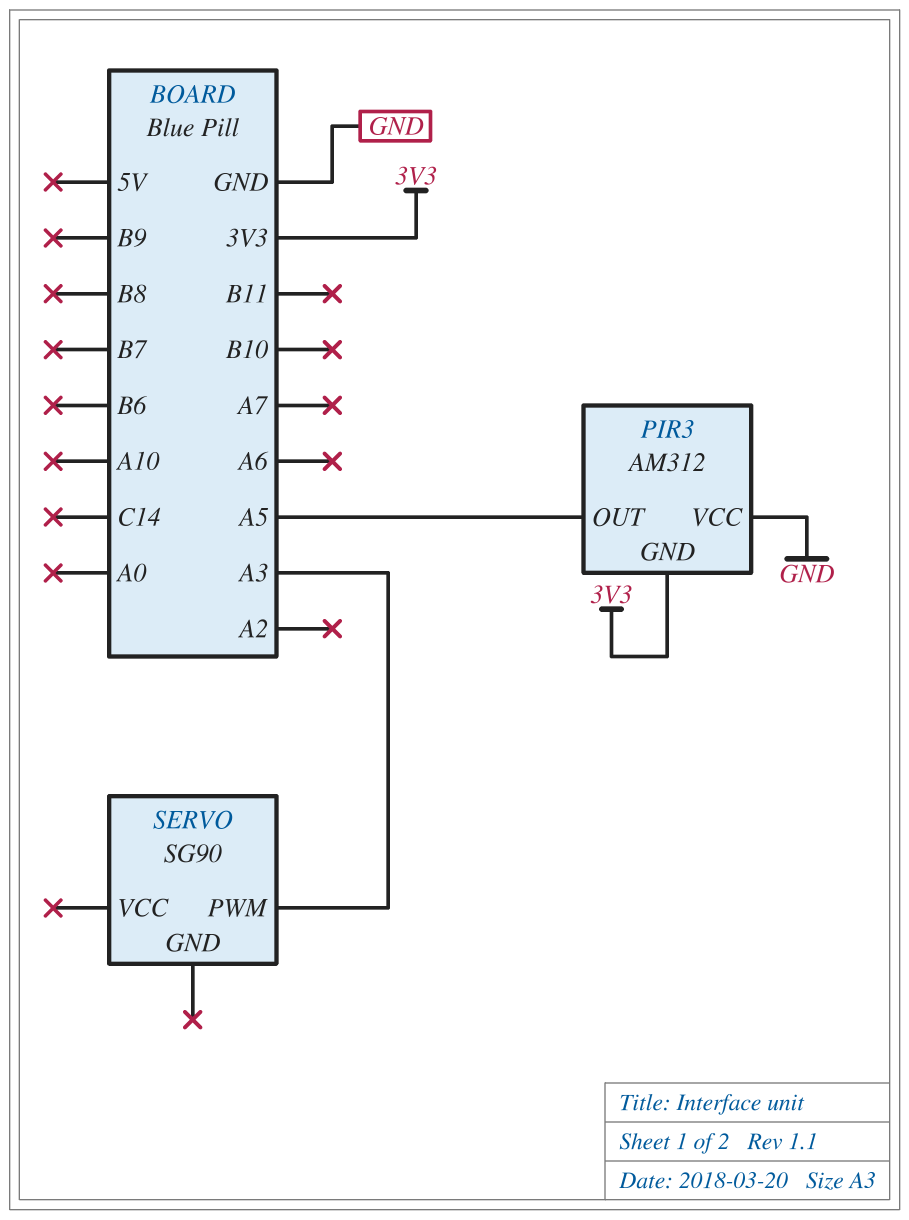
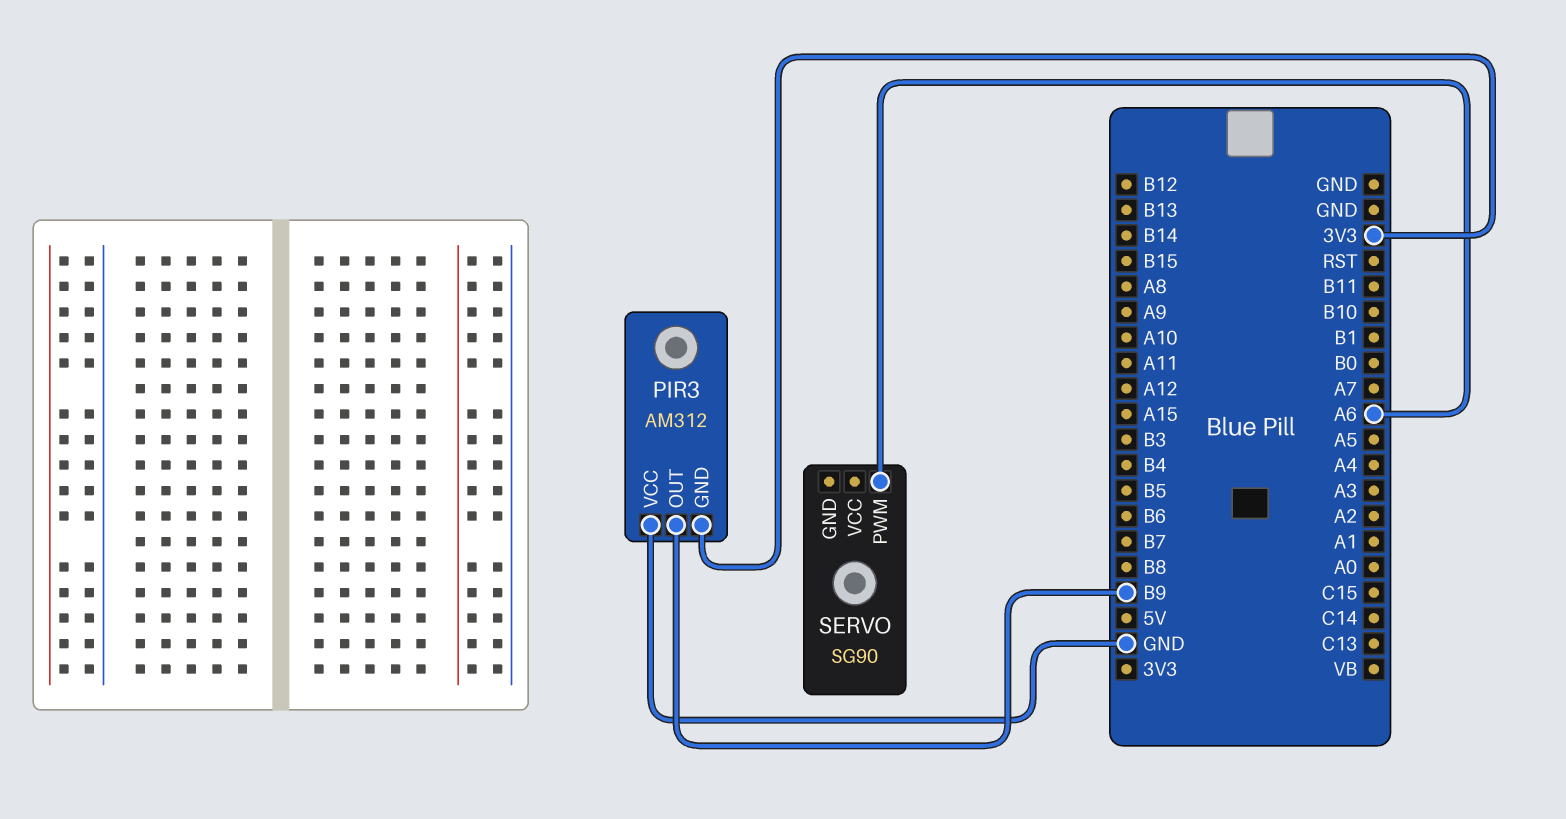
PIR3 pin OUT: A5 -> B9
SERVO pin PWM: A3 -> A6

